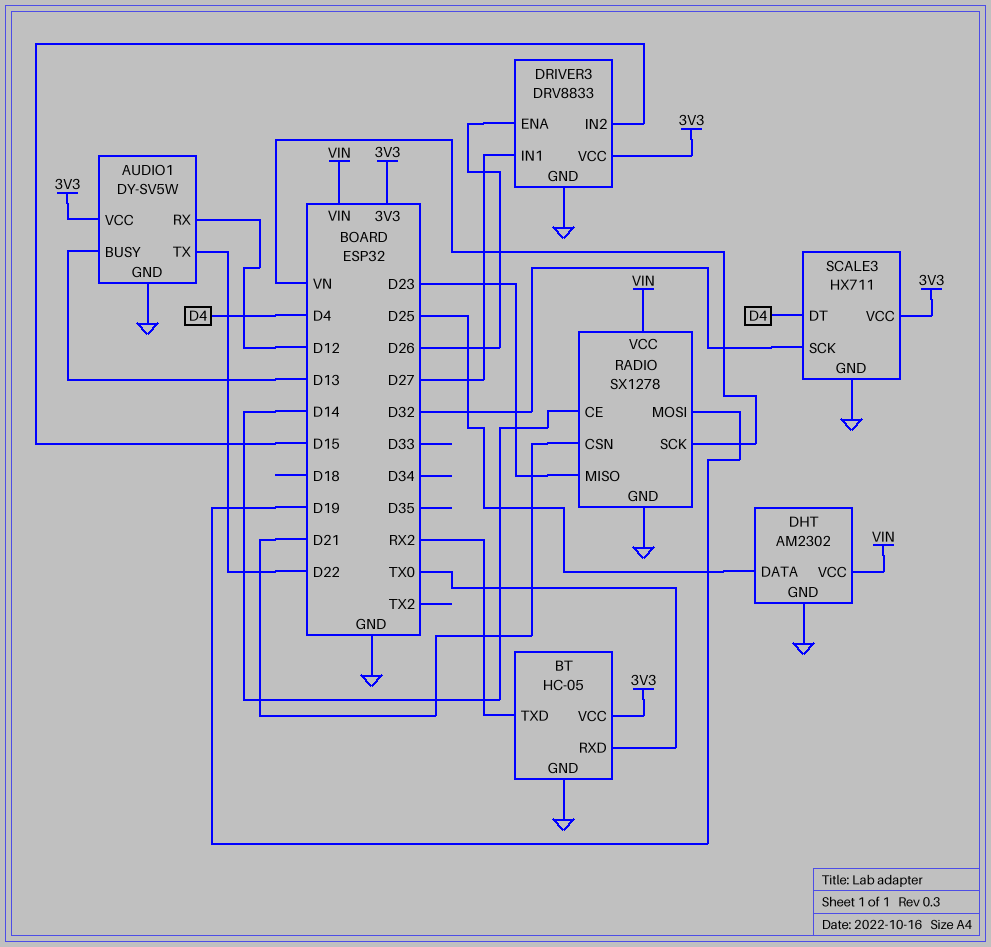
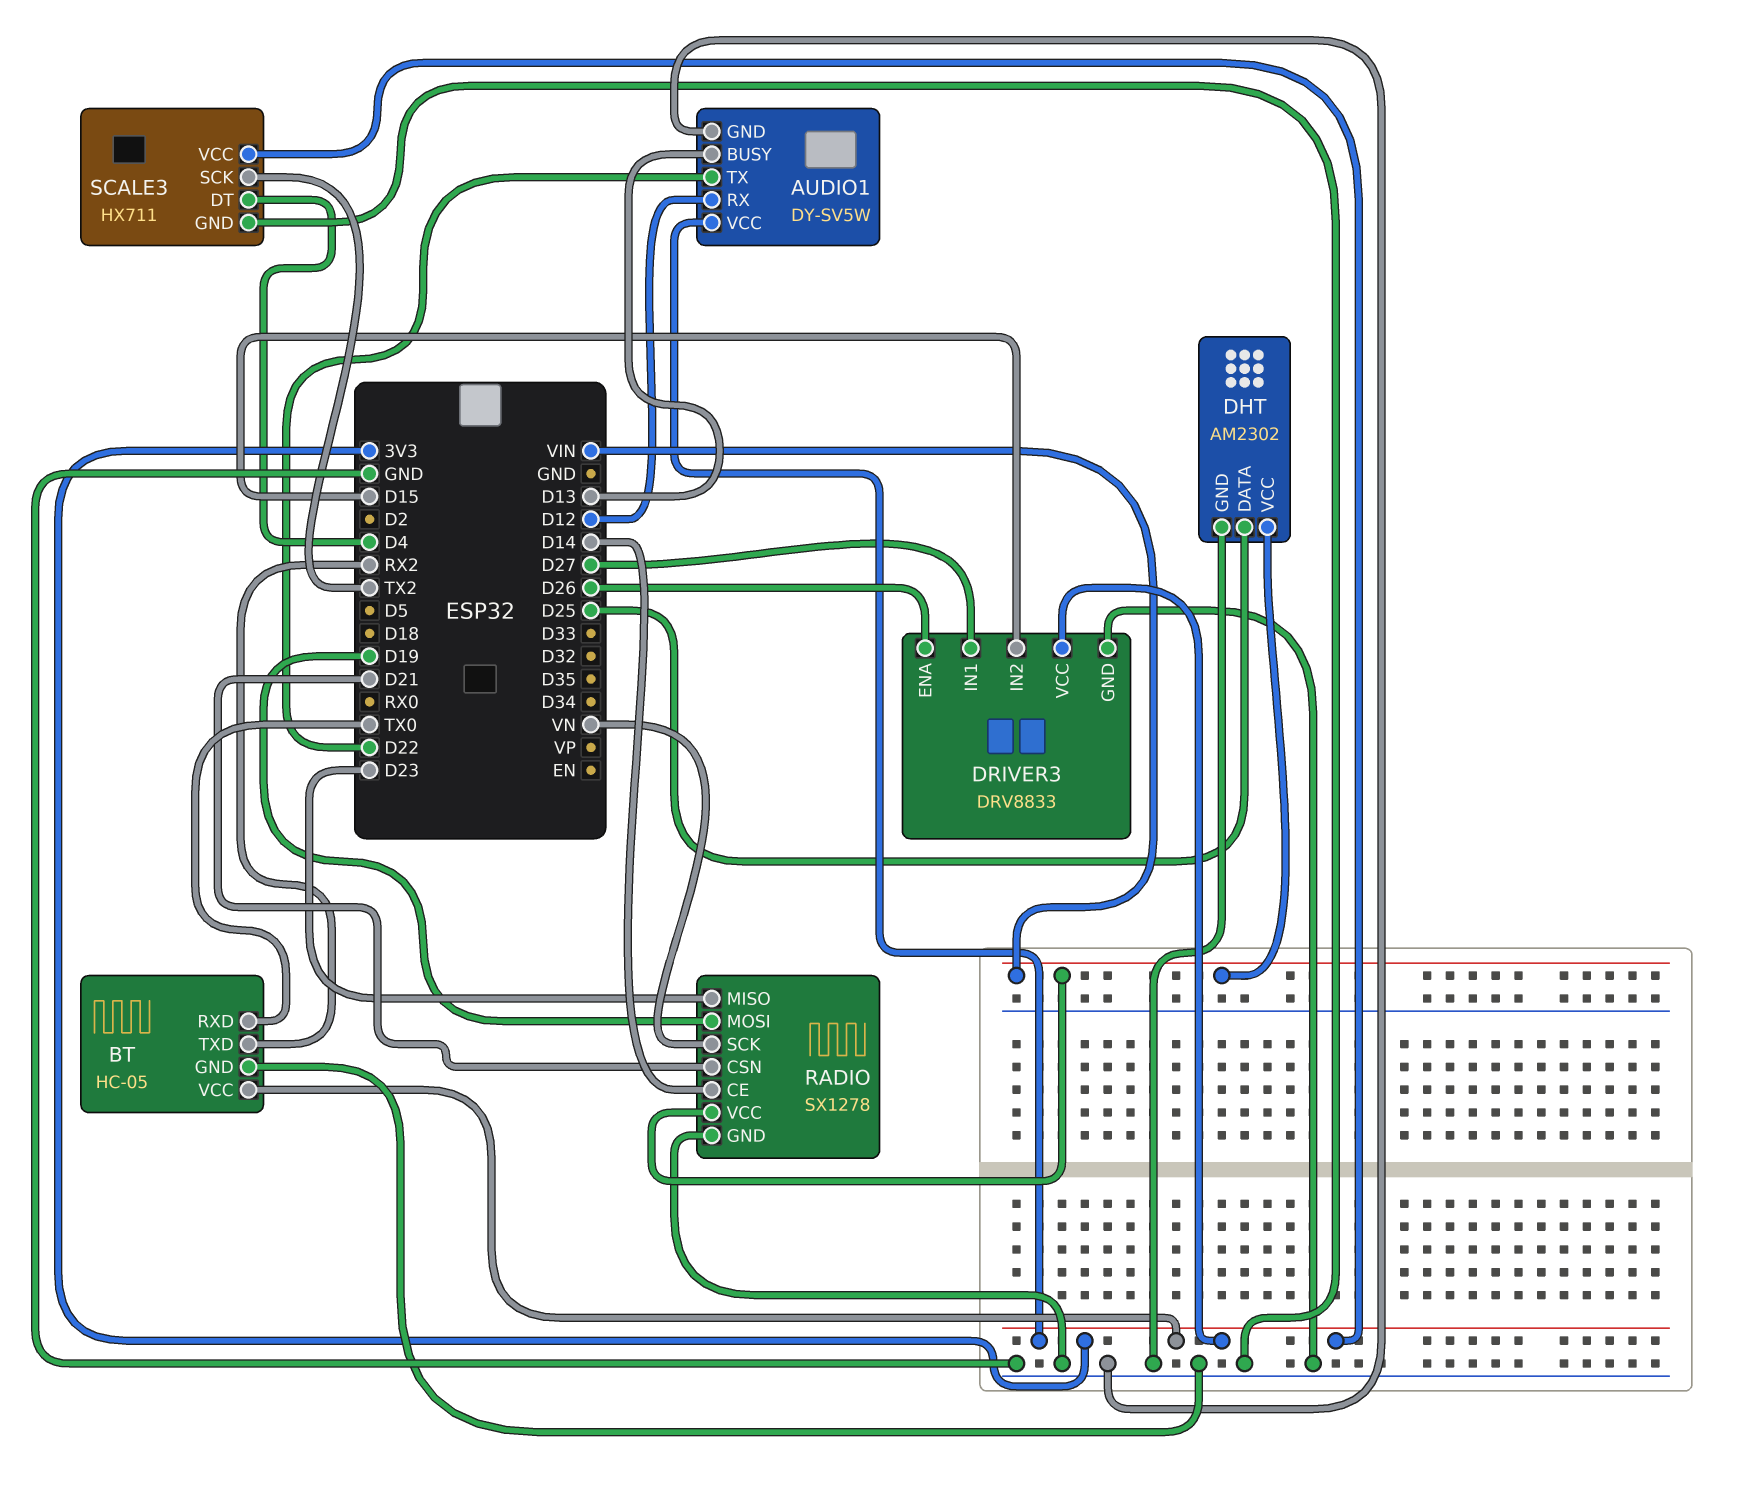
SCALE3 pin SCK: D32 -> TX2

